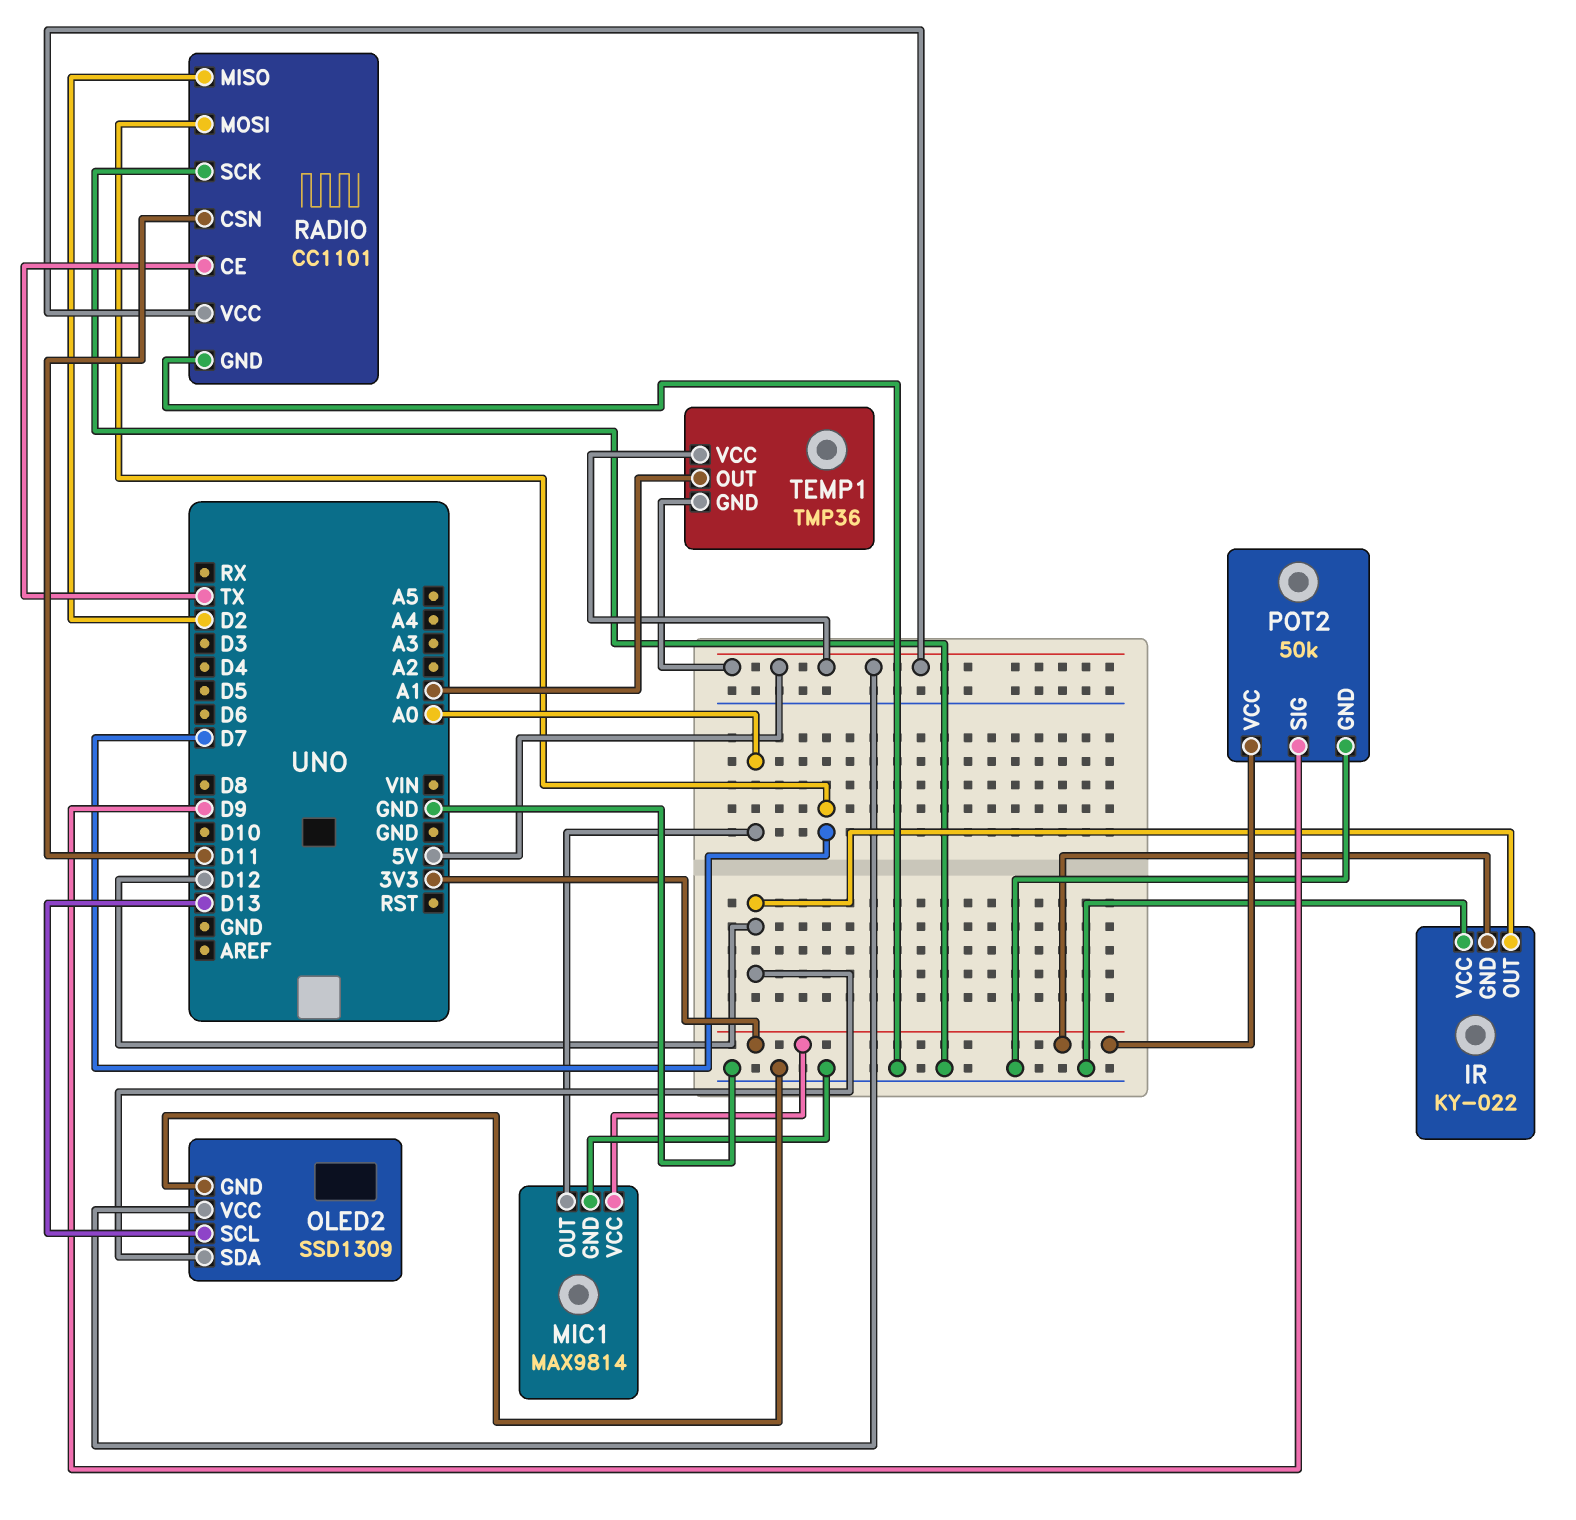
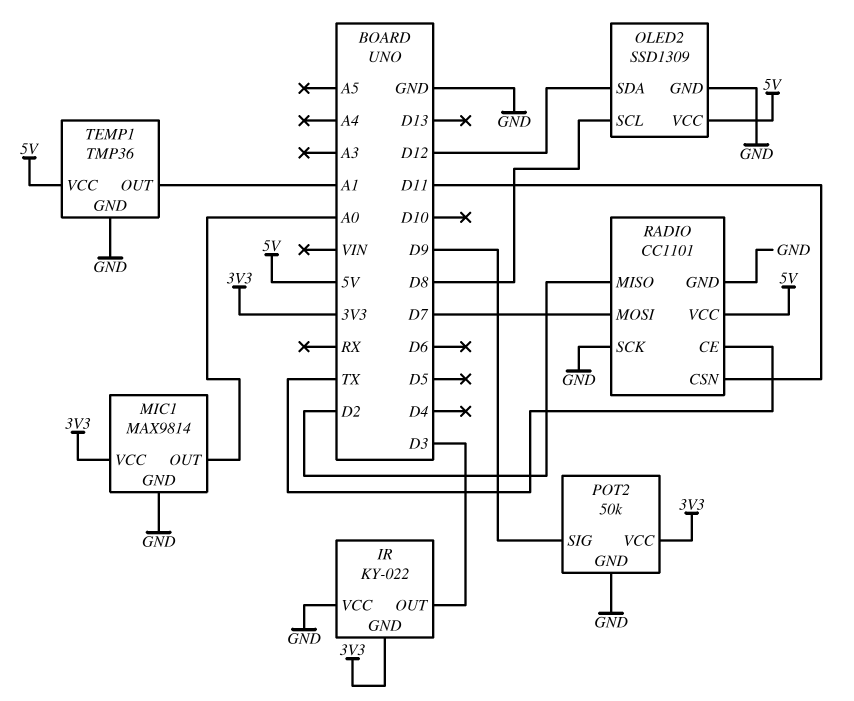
IR pin OUT: D12 -> D3
OLED2 pin SCL: D13 -> D8
TEMP1 pin GND: 5V -> GND

